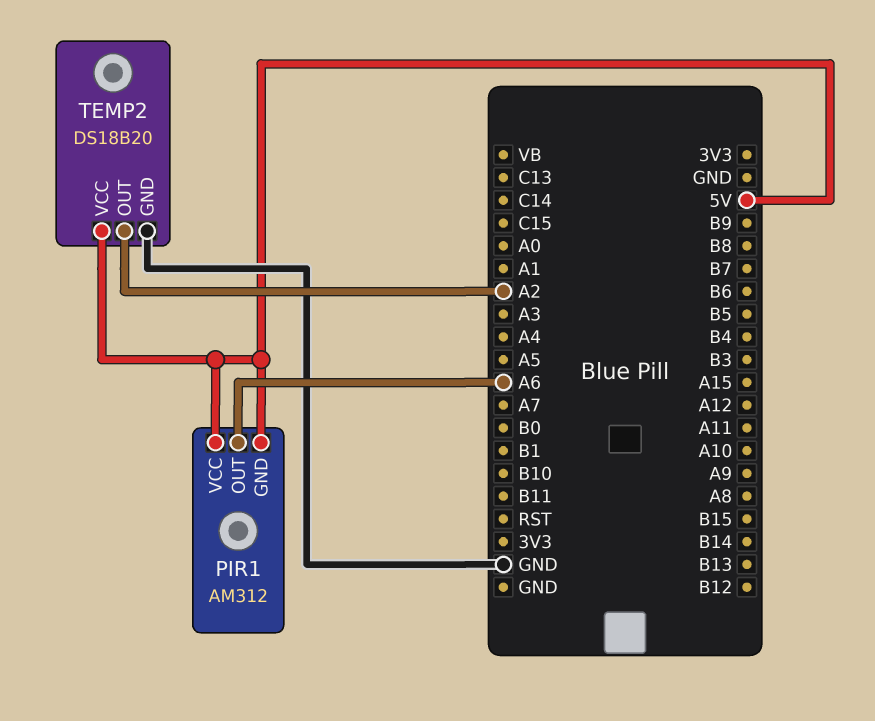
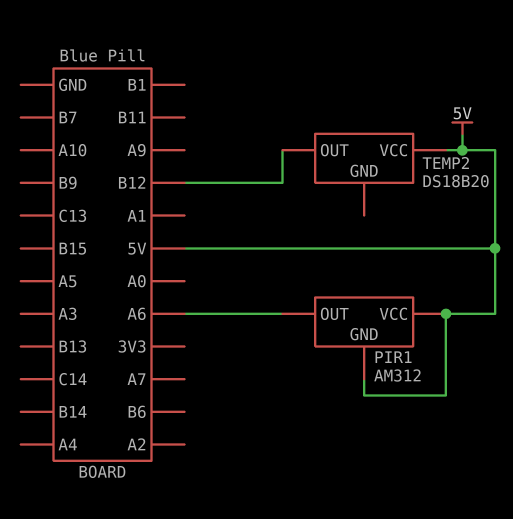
TEMP2 pin GND: GND -> none
TEMP2 pin OUT: A2 -> B12

